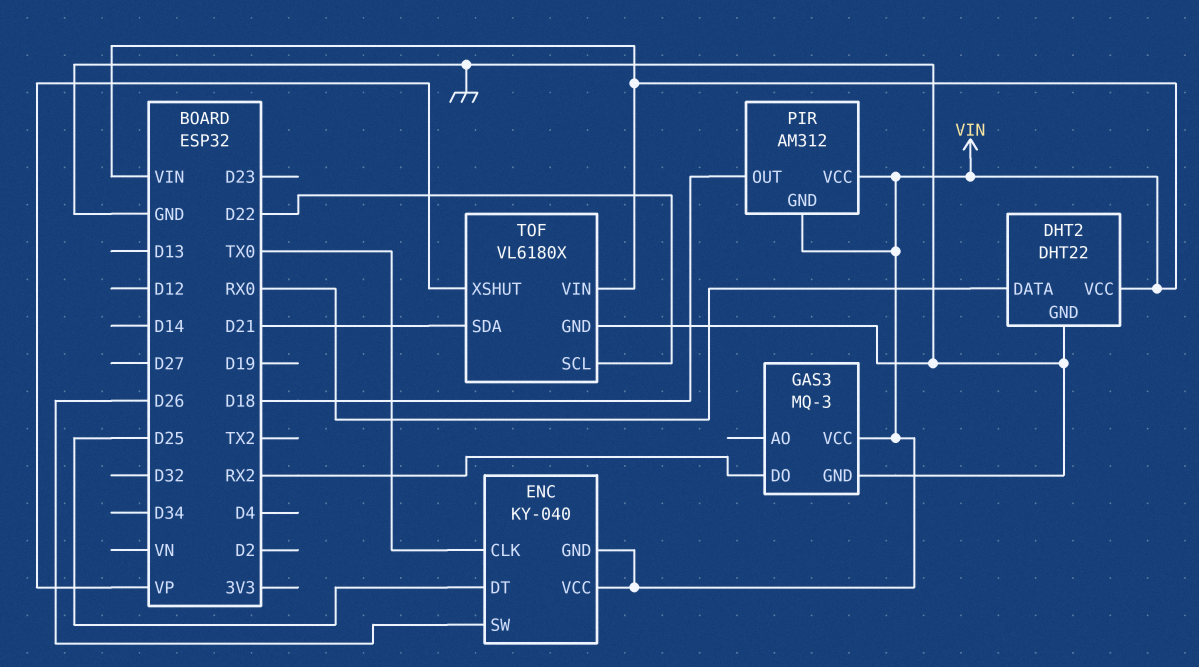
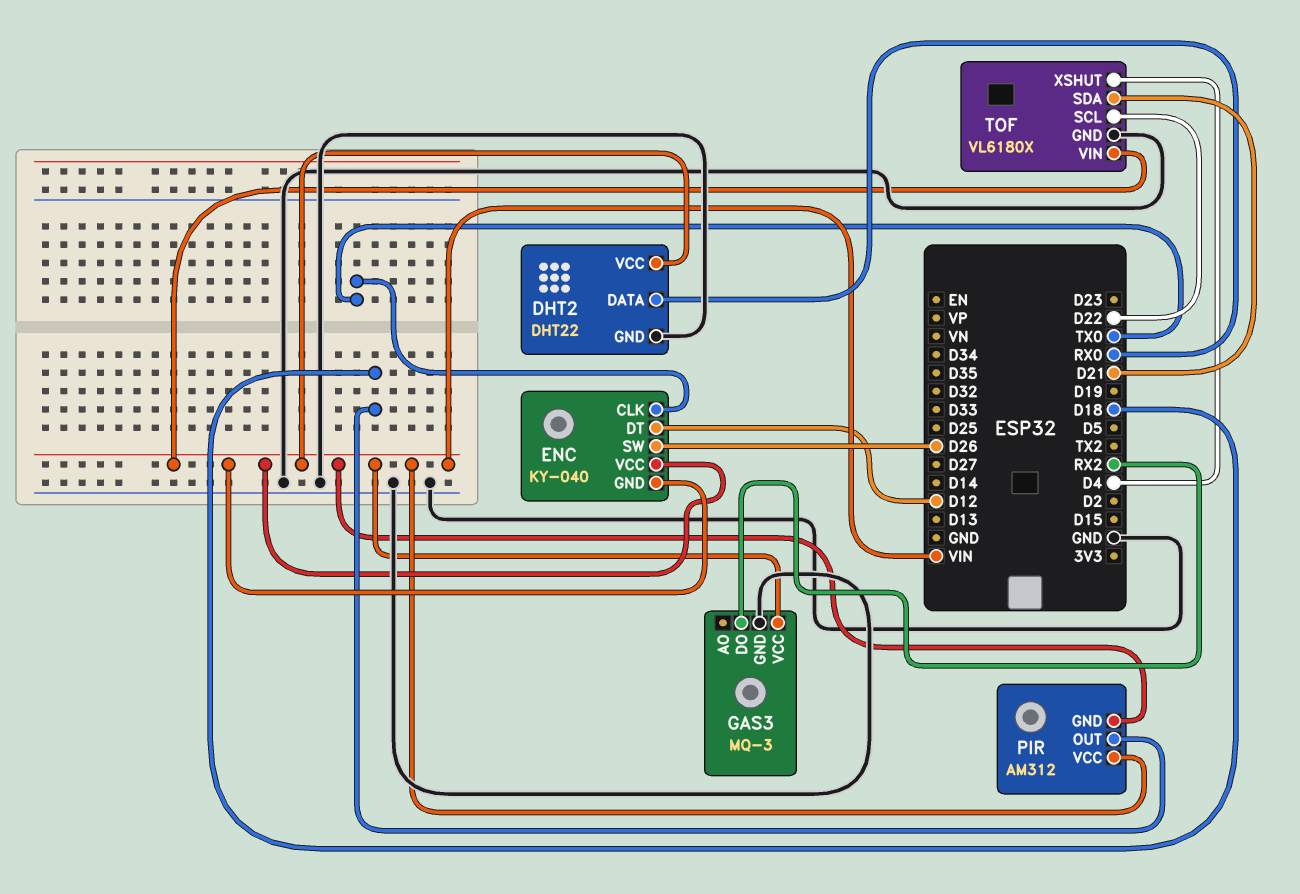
ENC pin DT: D25 -> D12
TOF pin XSHUT: VP -> D4

